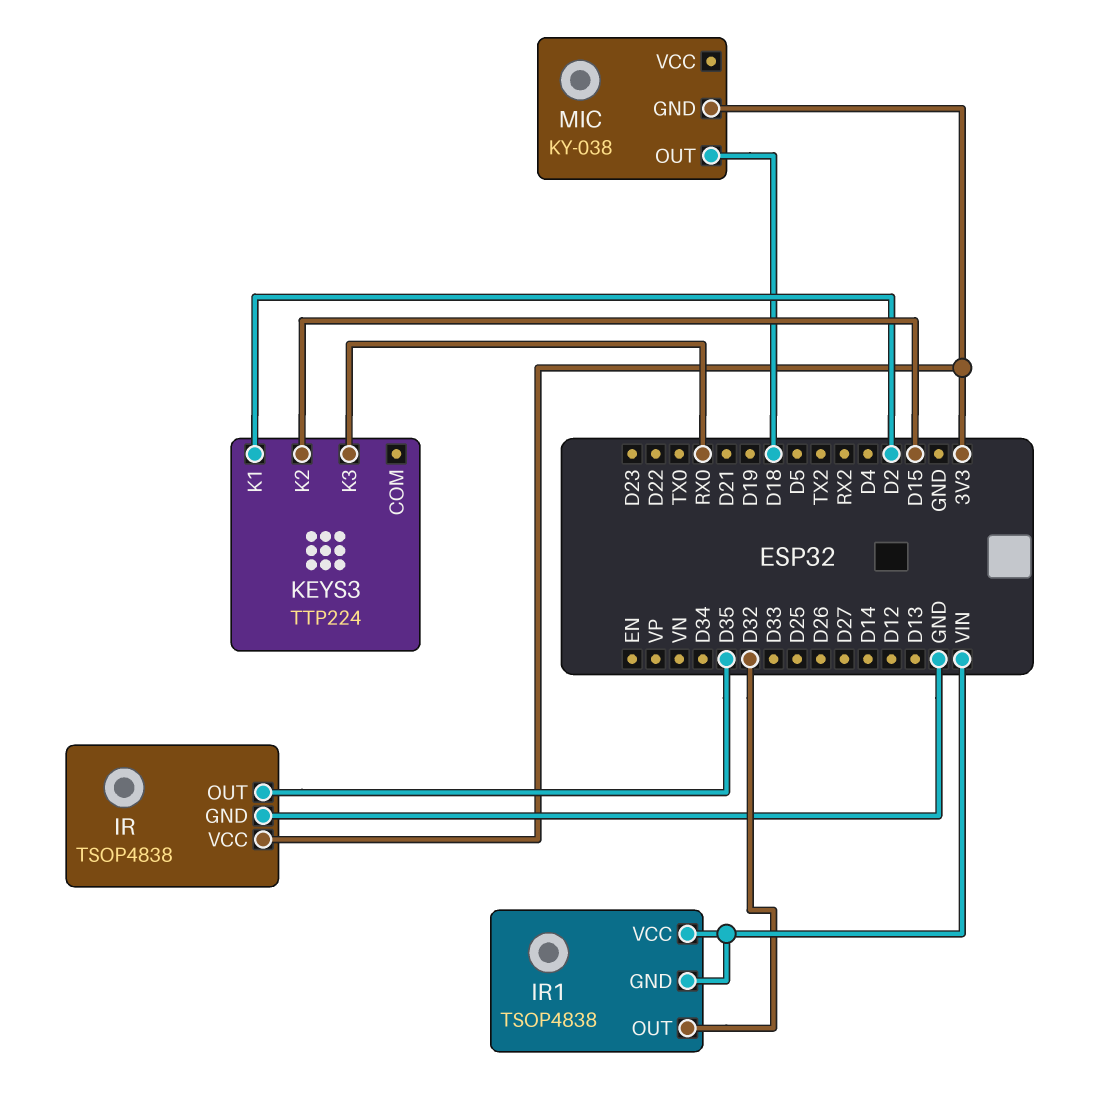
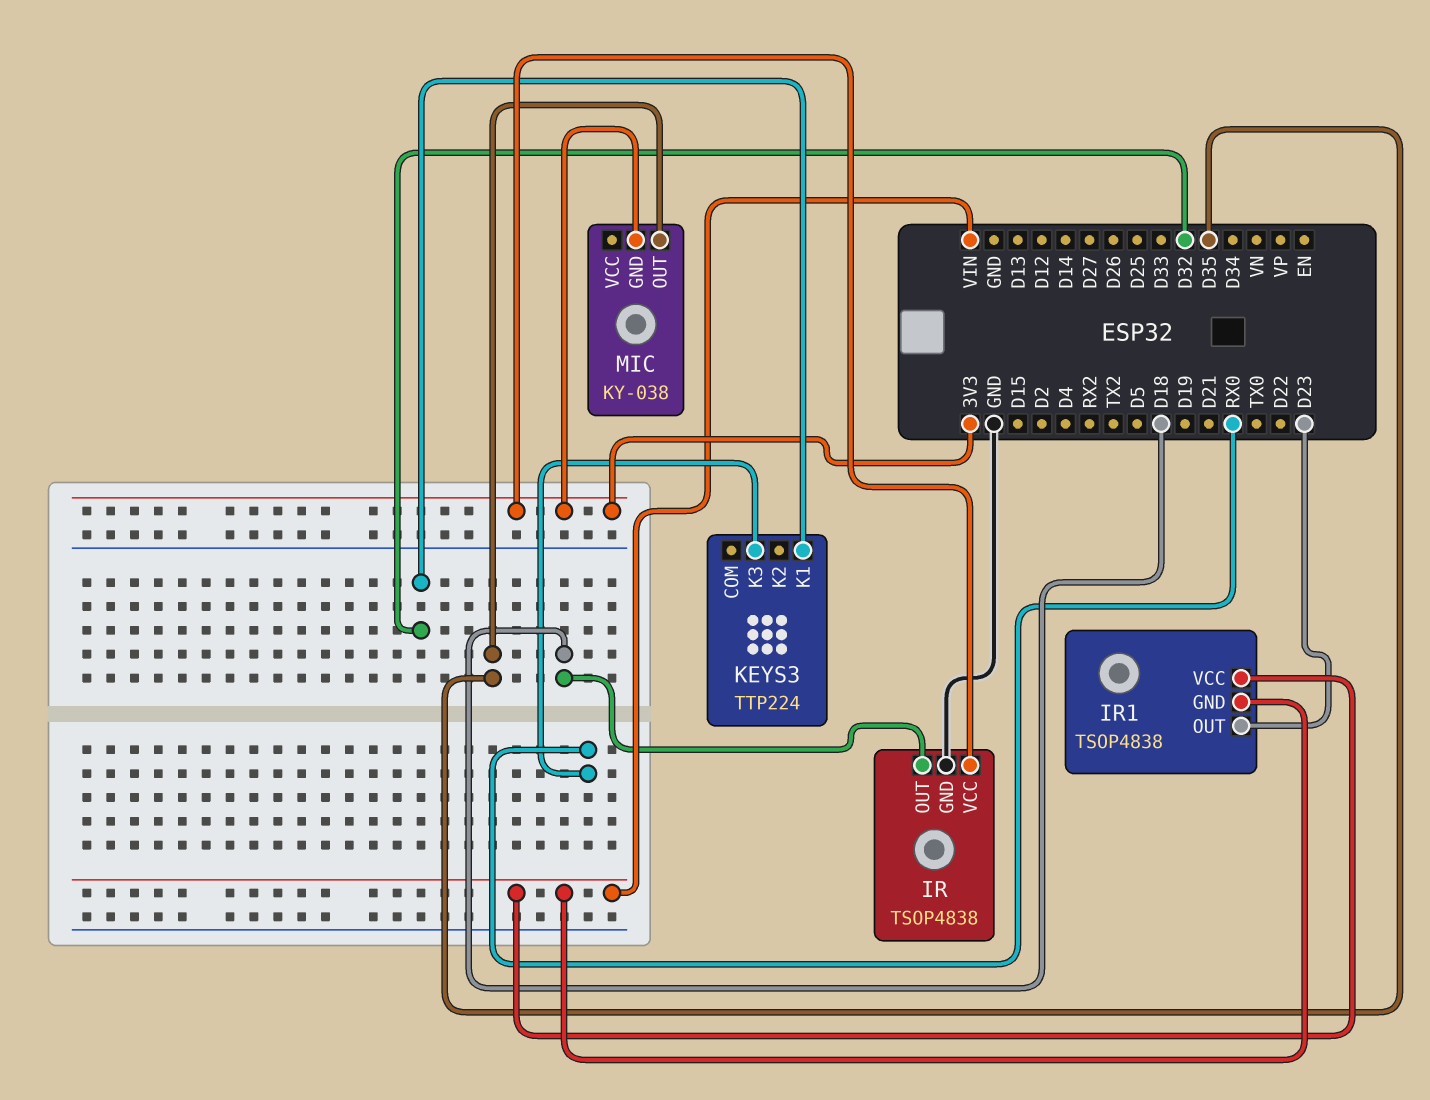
IR pin OUT: D35 -> D18
IR1 pin OUT: D32 -> D23
KEYS3 pin K1: D2 -> D32
KEYS3 pin K2: D15 -> none
MIC pin OUT: D18 -> D35

